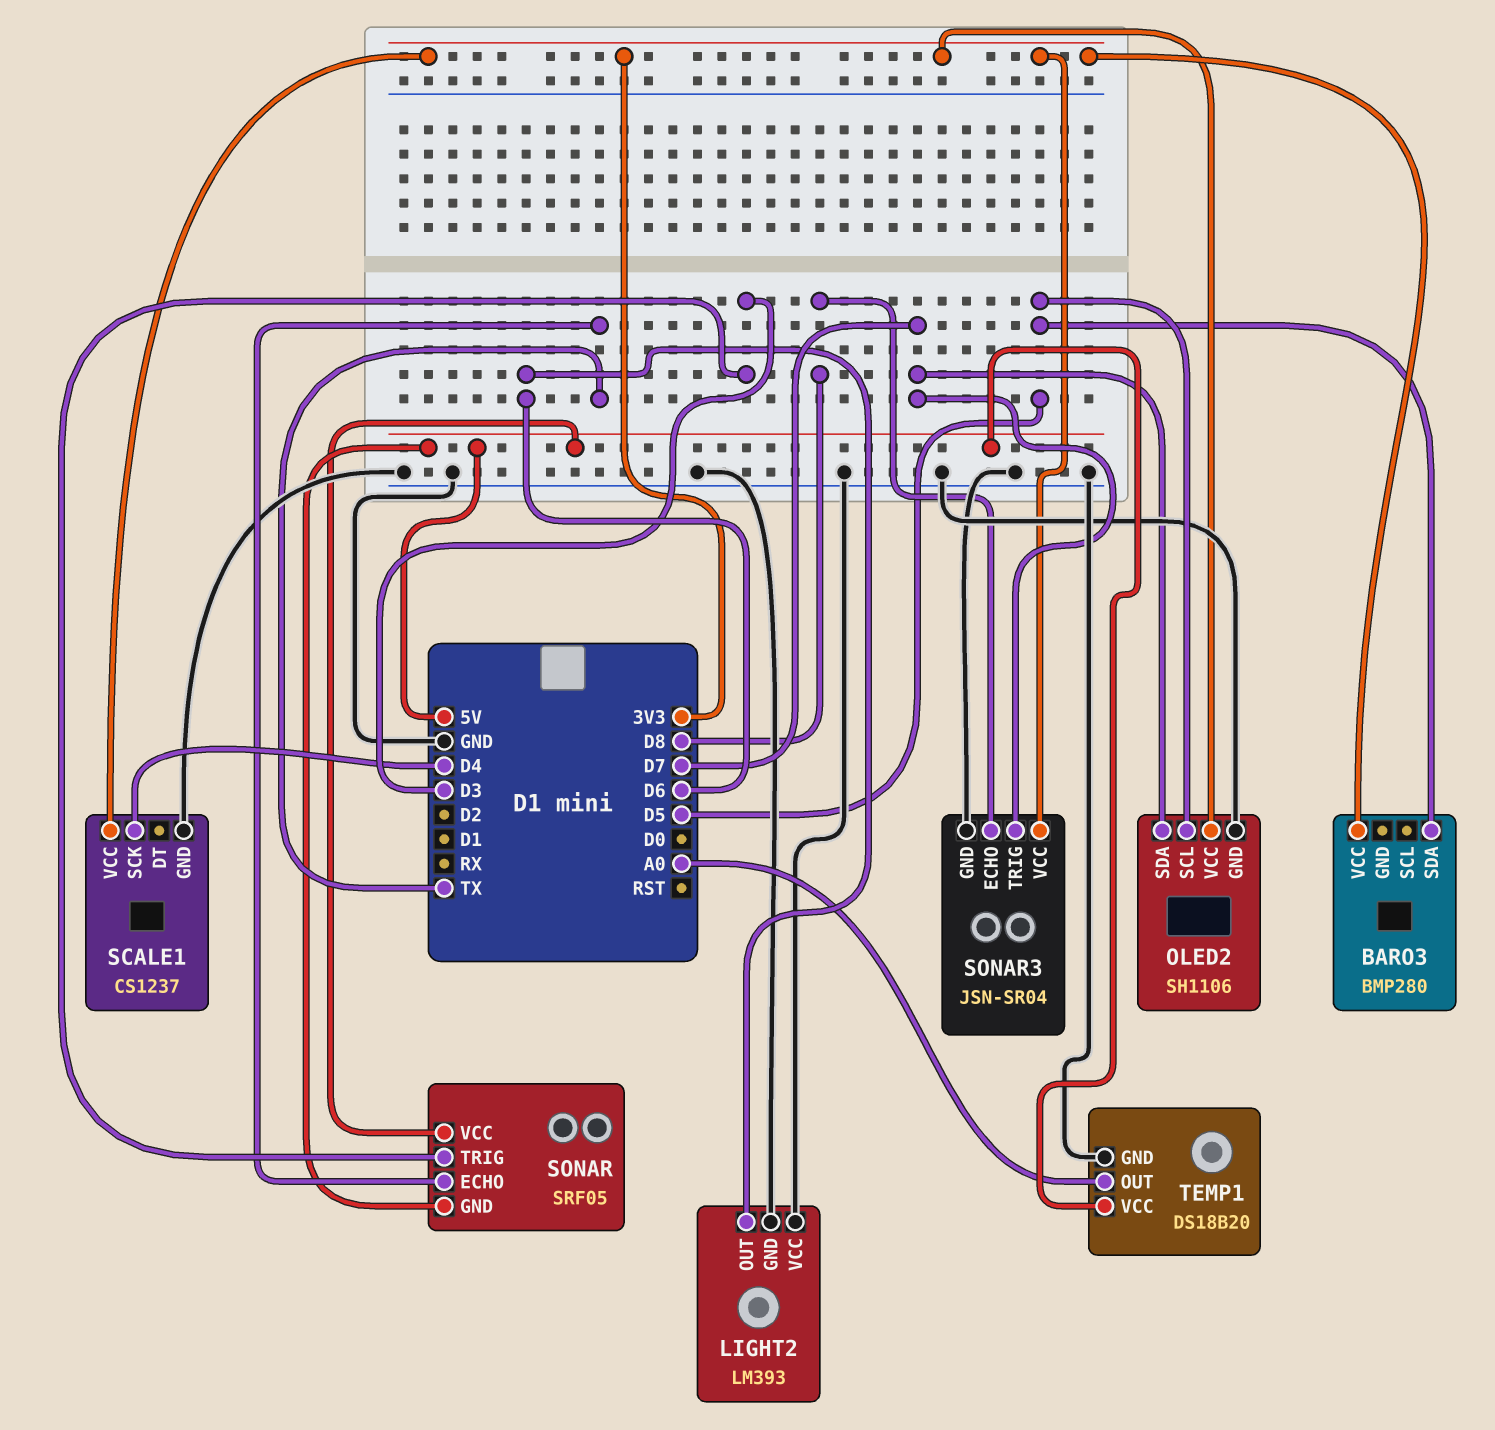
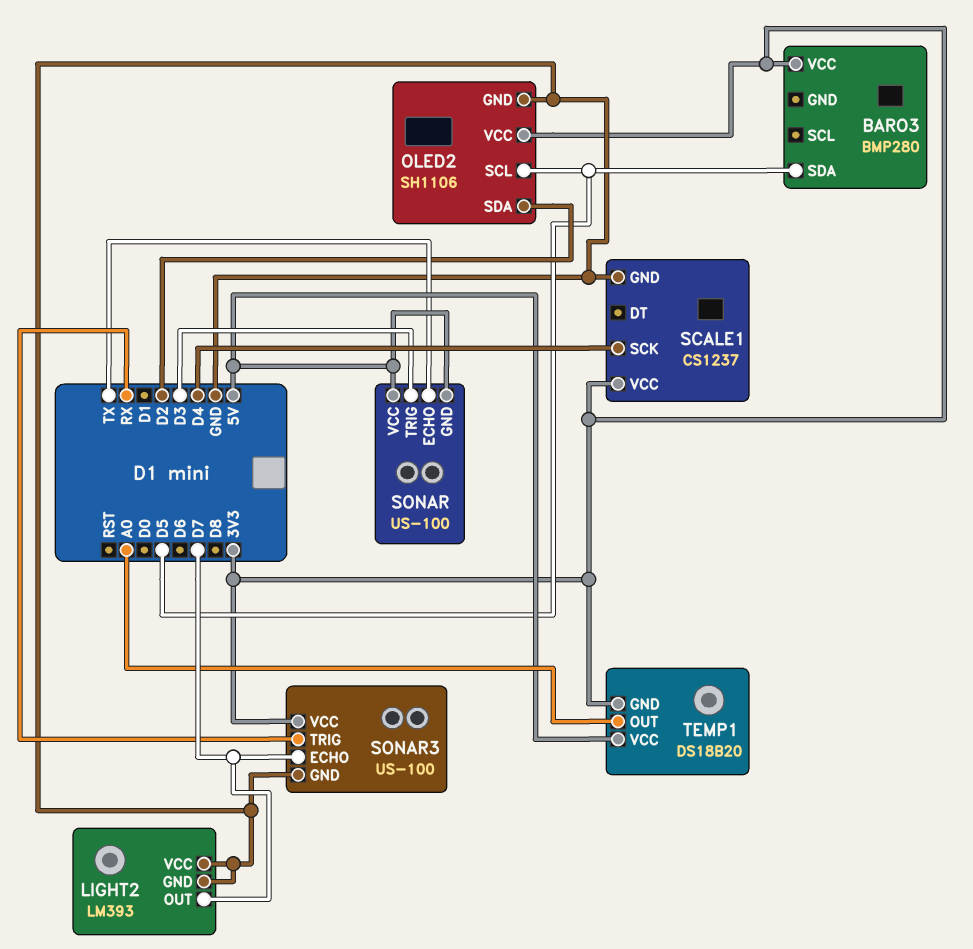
LIGHT2 pin OUT: D6 -> D7
OLED2 pin SDA: D7 -> D2
SONAR: SRF05 -> US-100
SONAR3: JSN-SR04 -> US-100
SONAR3 pin ECHO: D8 -> D7
SONAR3 pin TRIG: D7 -> RX
TEMP1 pin GND: GND -> 3V3

